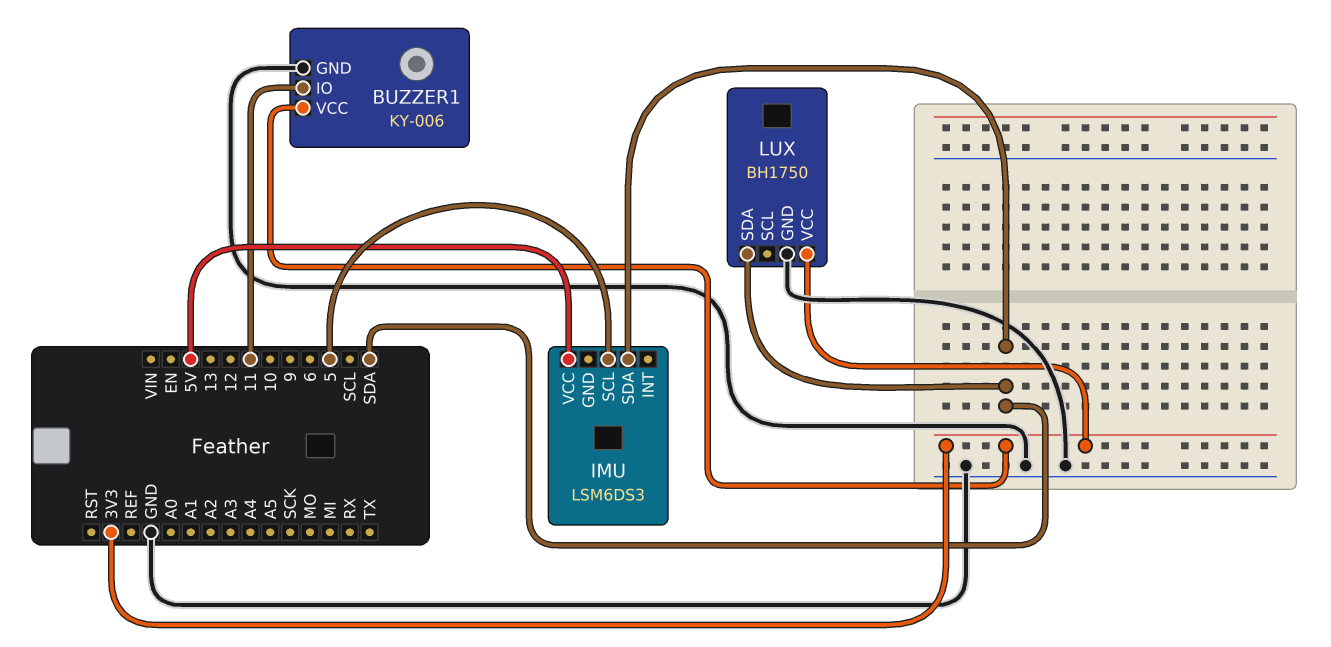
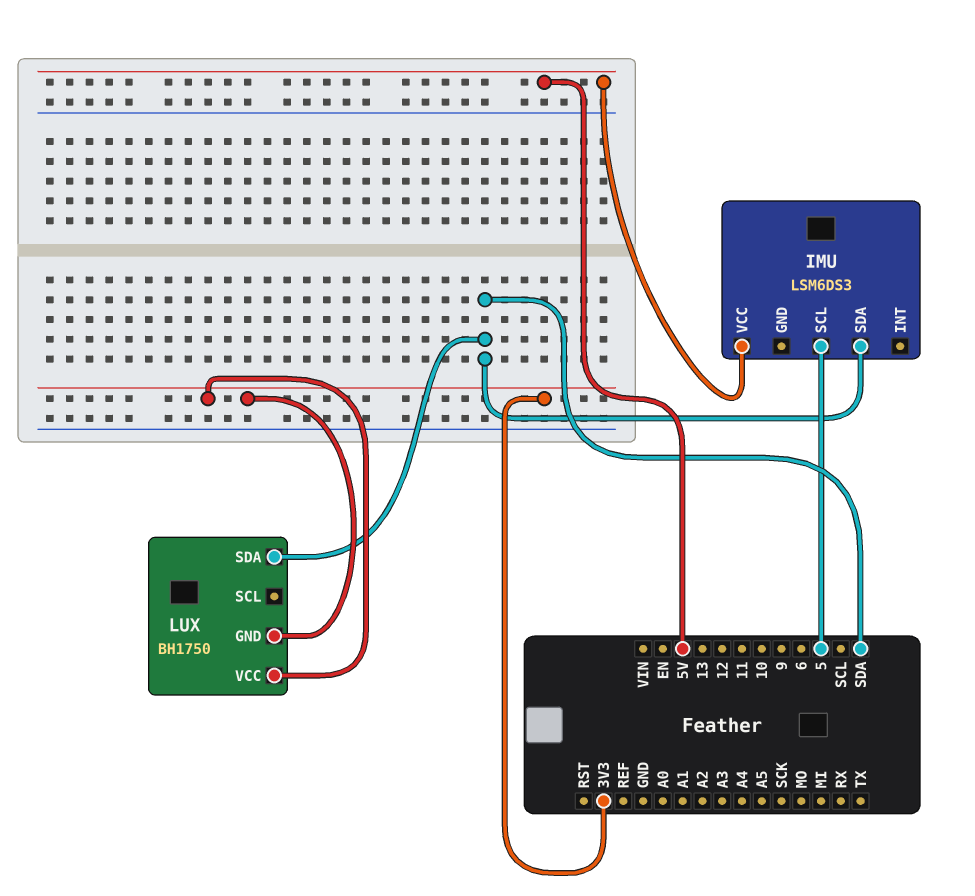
BUZZER1: KY-006 -> none
BUZZER1 pin GND: GND -> none
BUZZER1 pin IO: 11 -> none
BUZZER1 pin VCC: 3V3 -> none
LUX pin GND: GND -> 3V3

